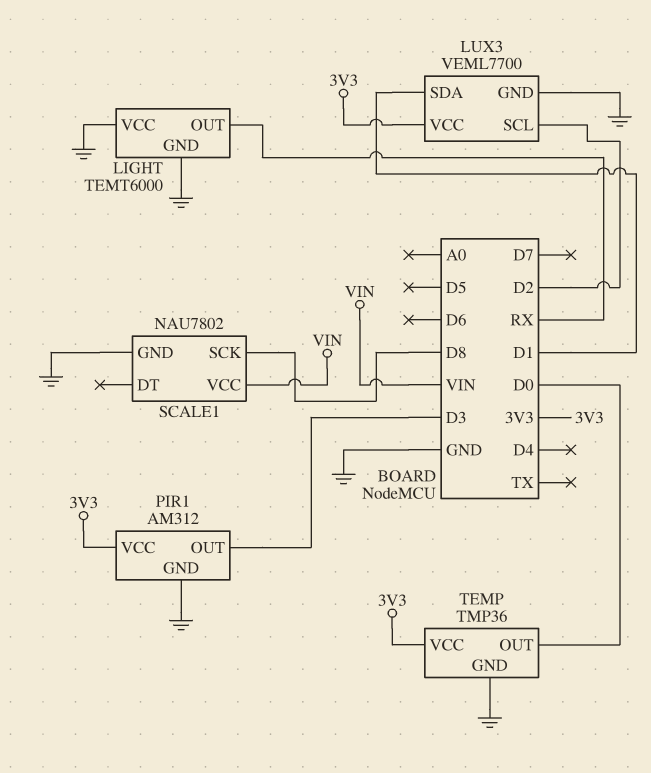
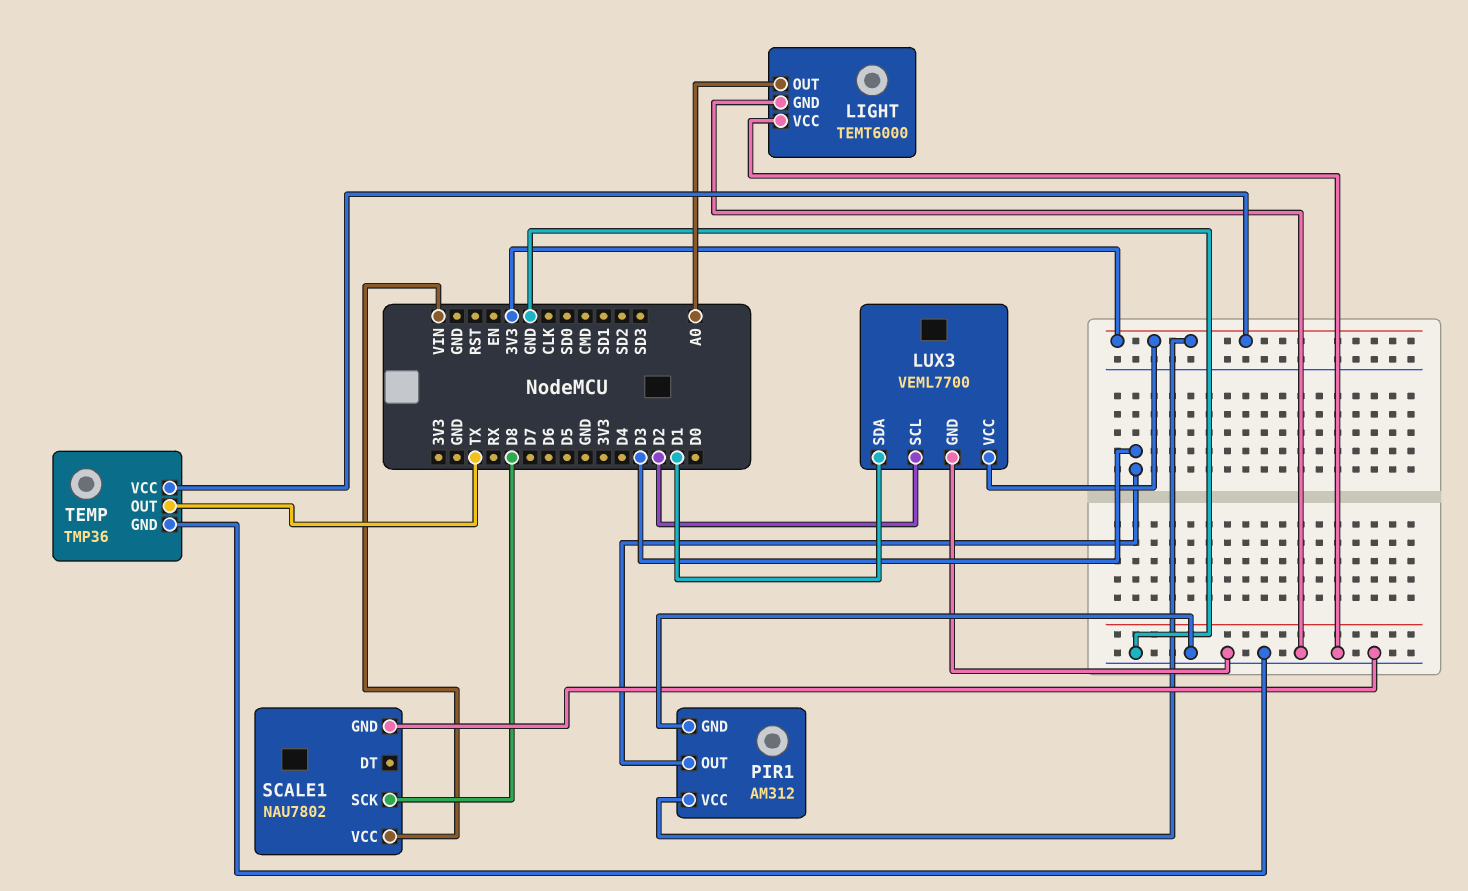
LIGHT pin OUT: RX -> A0
TEMP pin OUT: D0 -> TX

